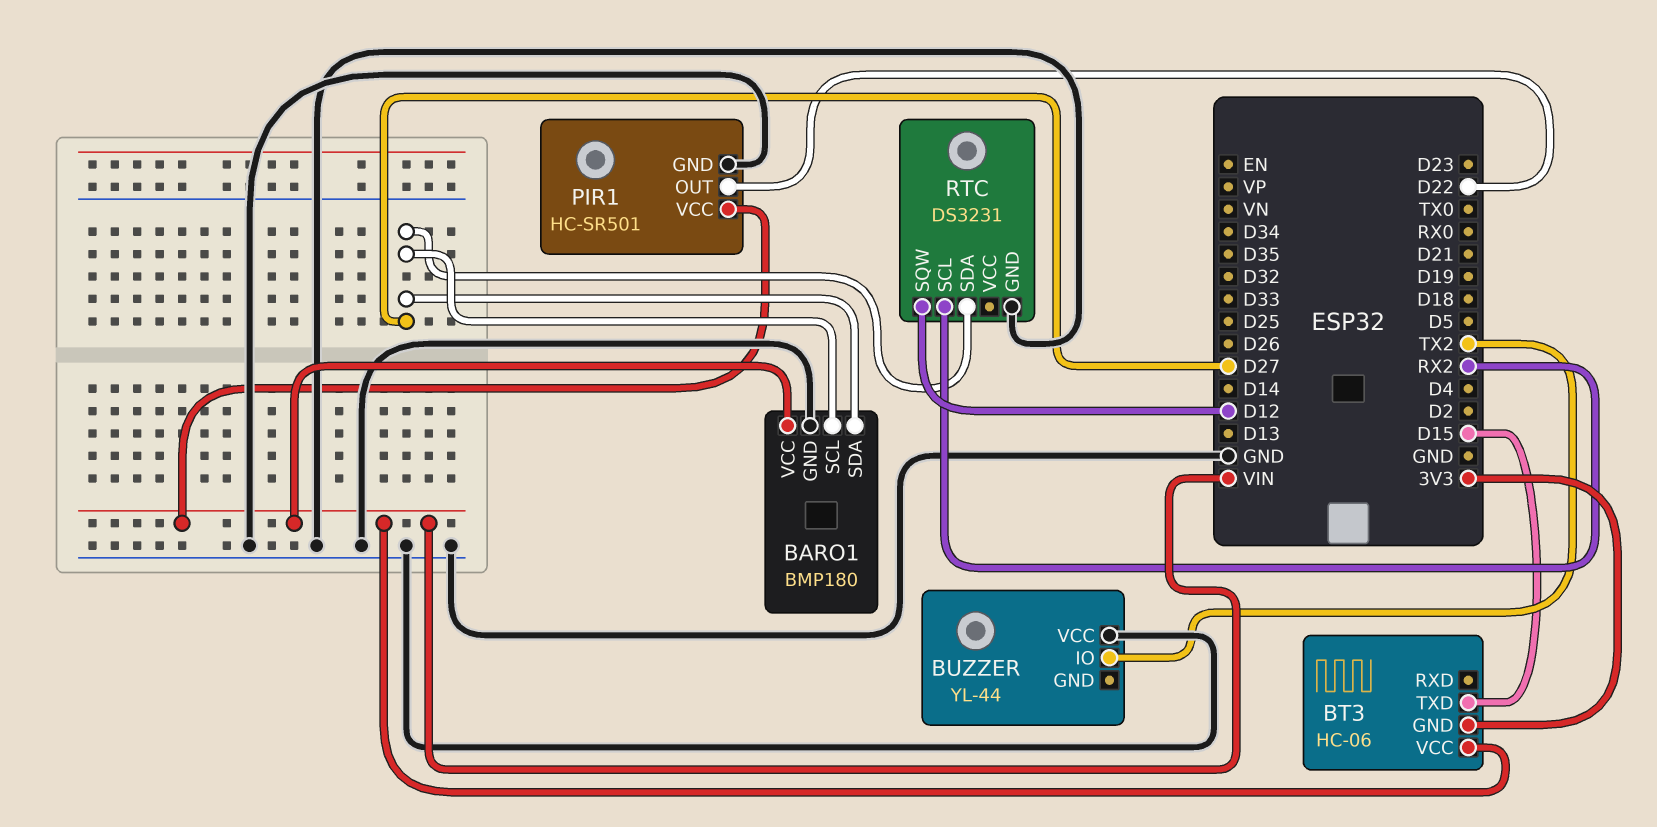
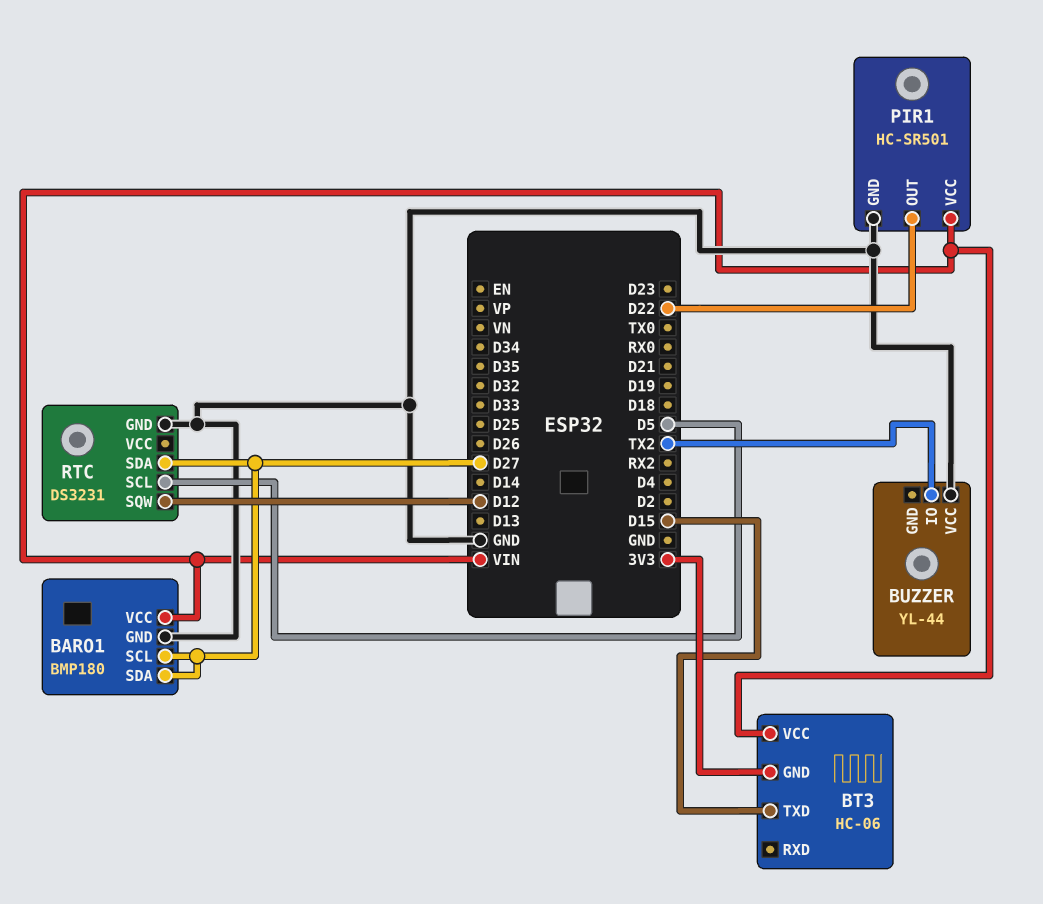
RTC pin SCL: RX2 -> D5

